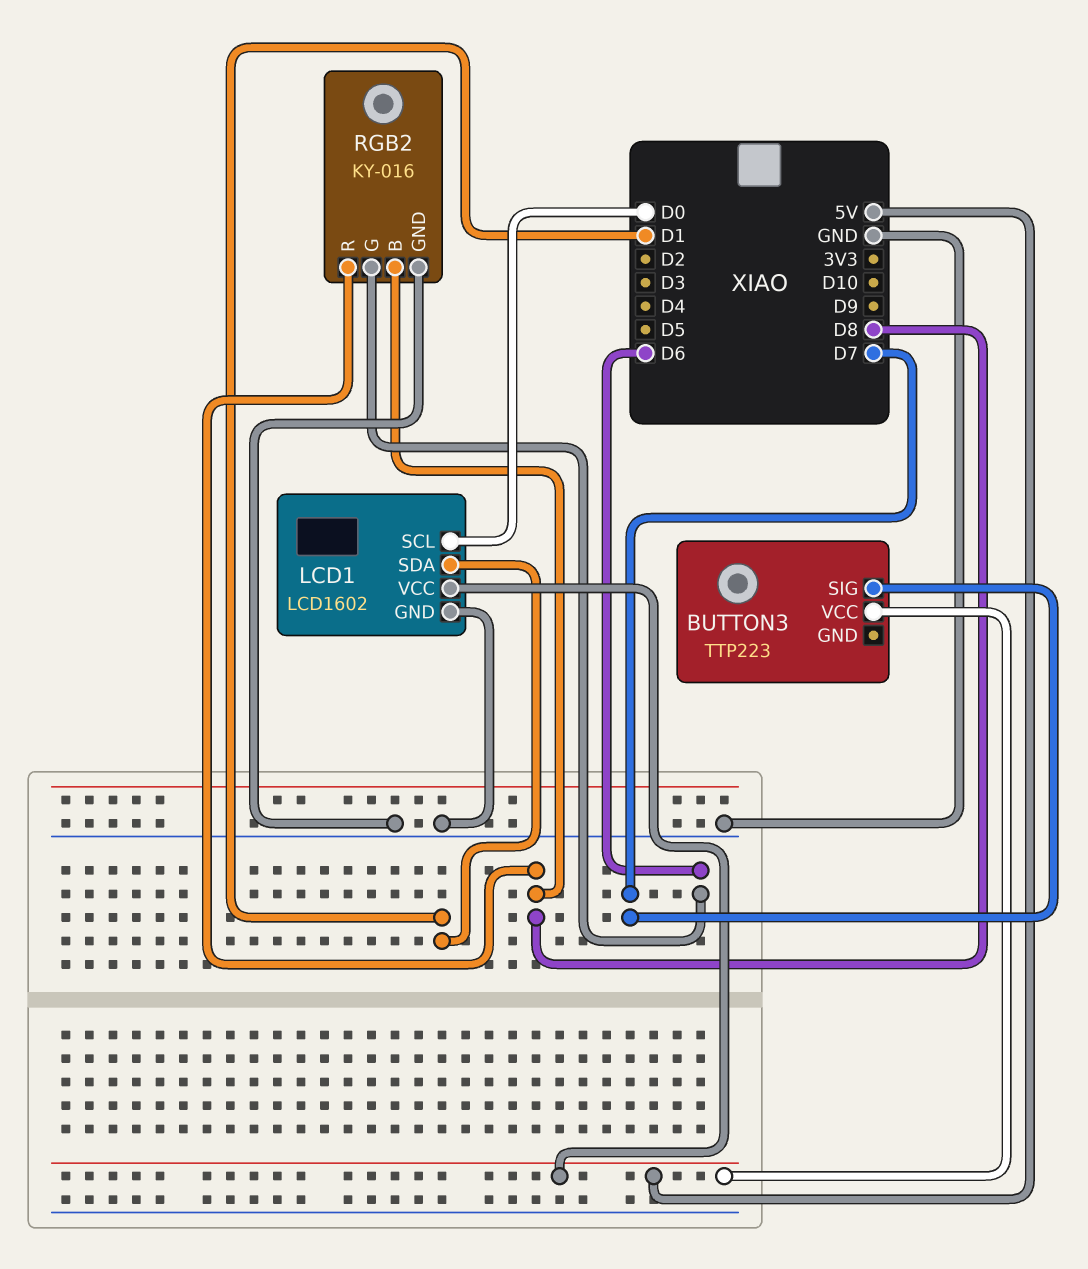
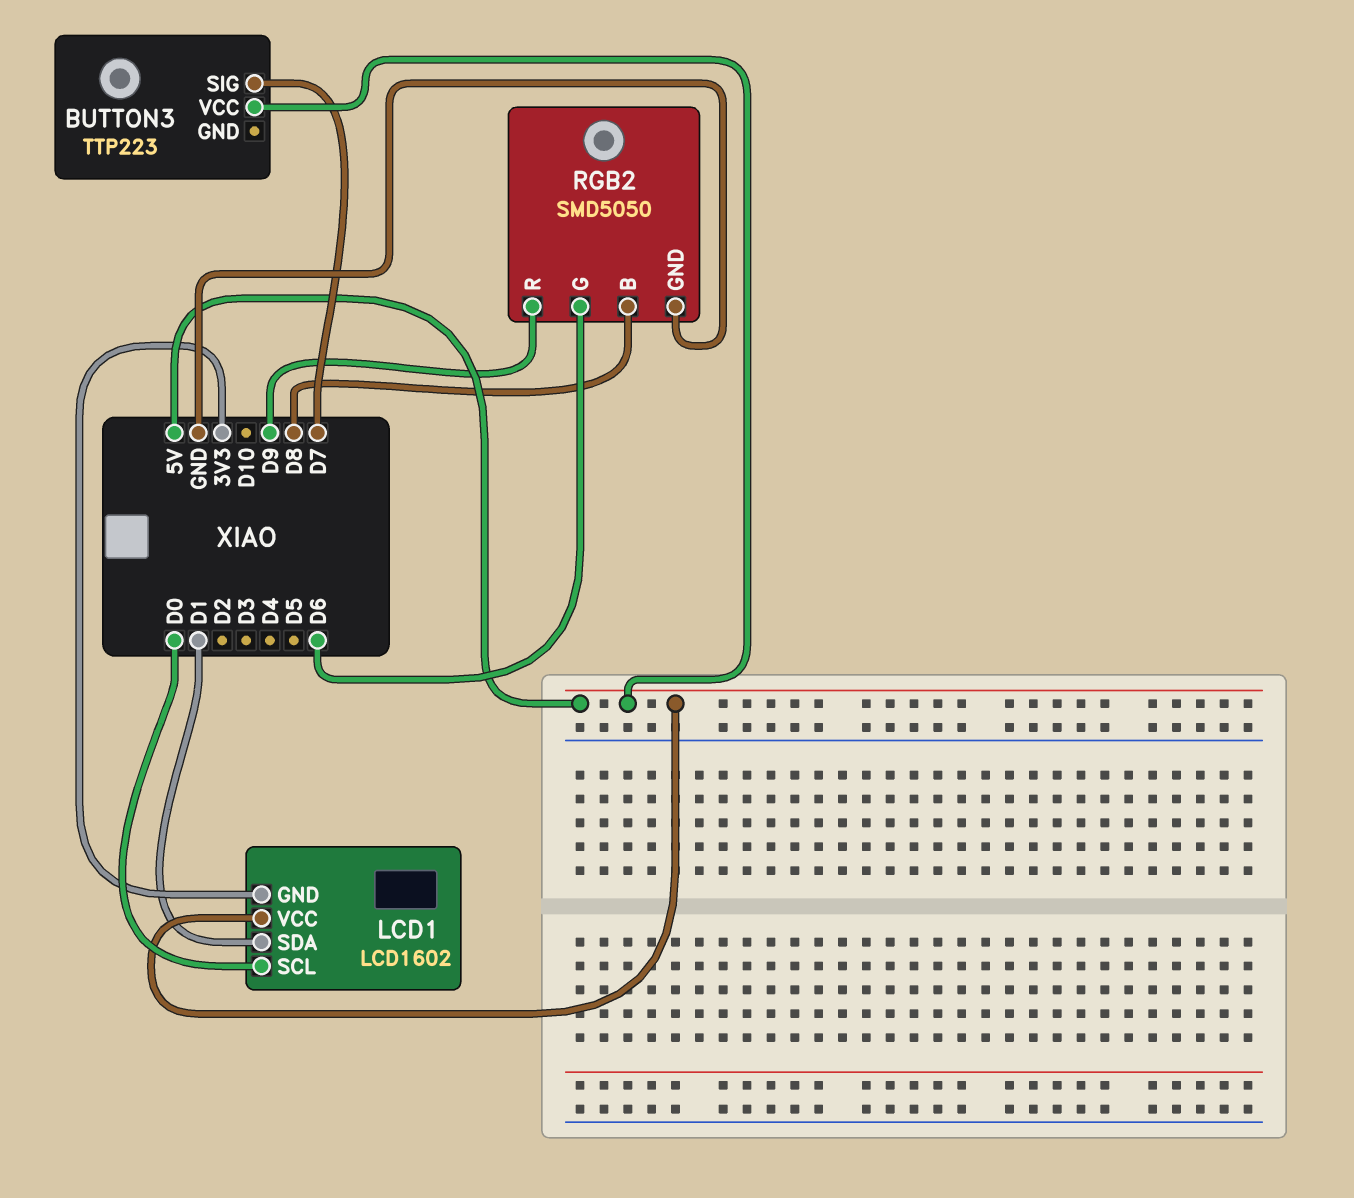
LCD1 pin GND: GND -> 3V3
RGB2: KY-016 -> SMD5050
RGB2 pin R: D8 -> D9

